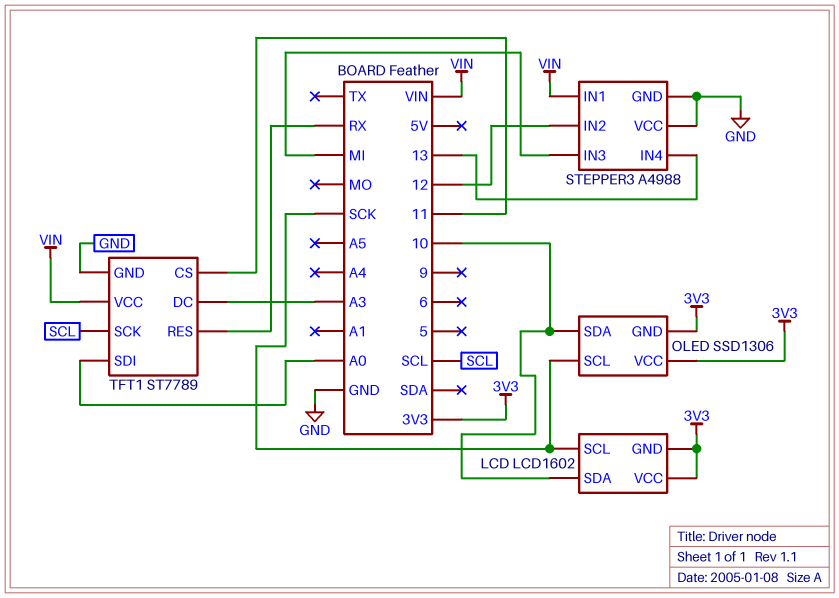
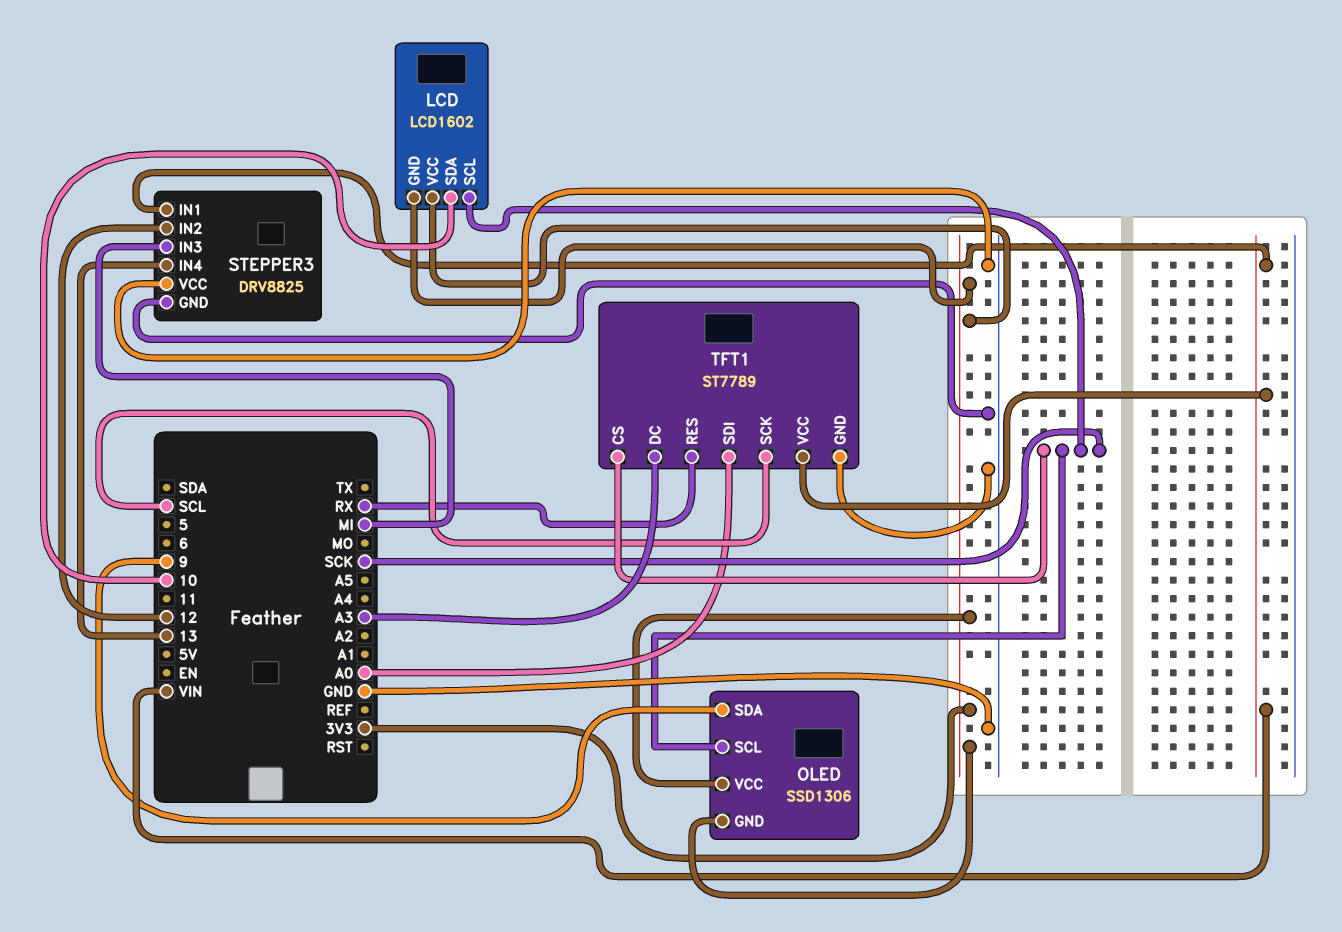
OLED pin SDA: 10 -> 9
STEPPER3: A4988 -> DRV8825
TFT1 pin CS: 11 -> SCK

